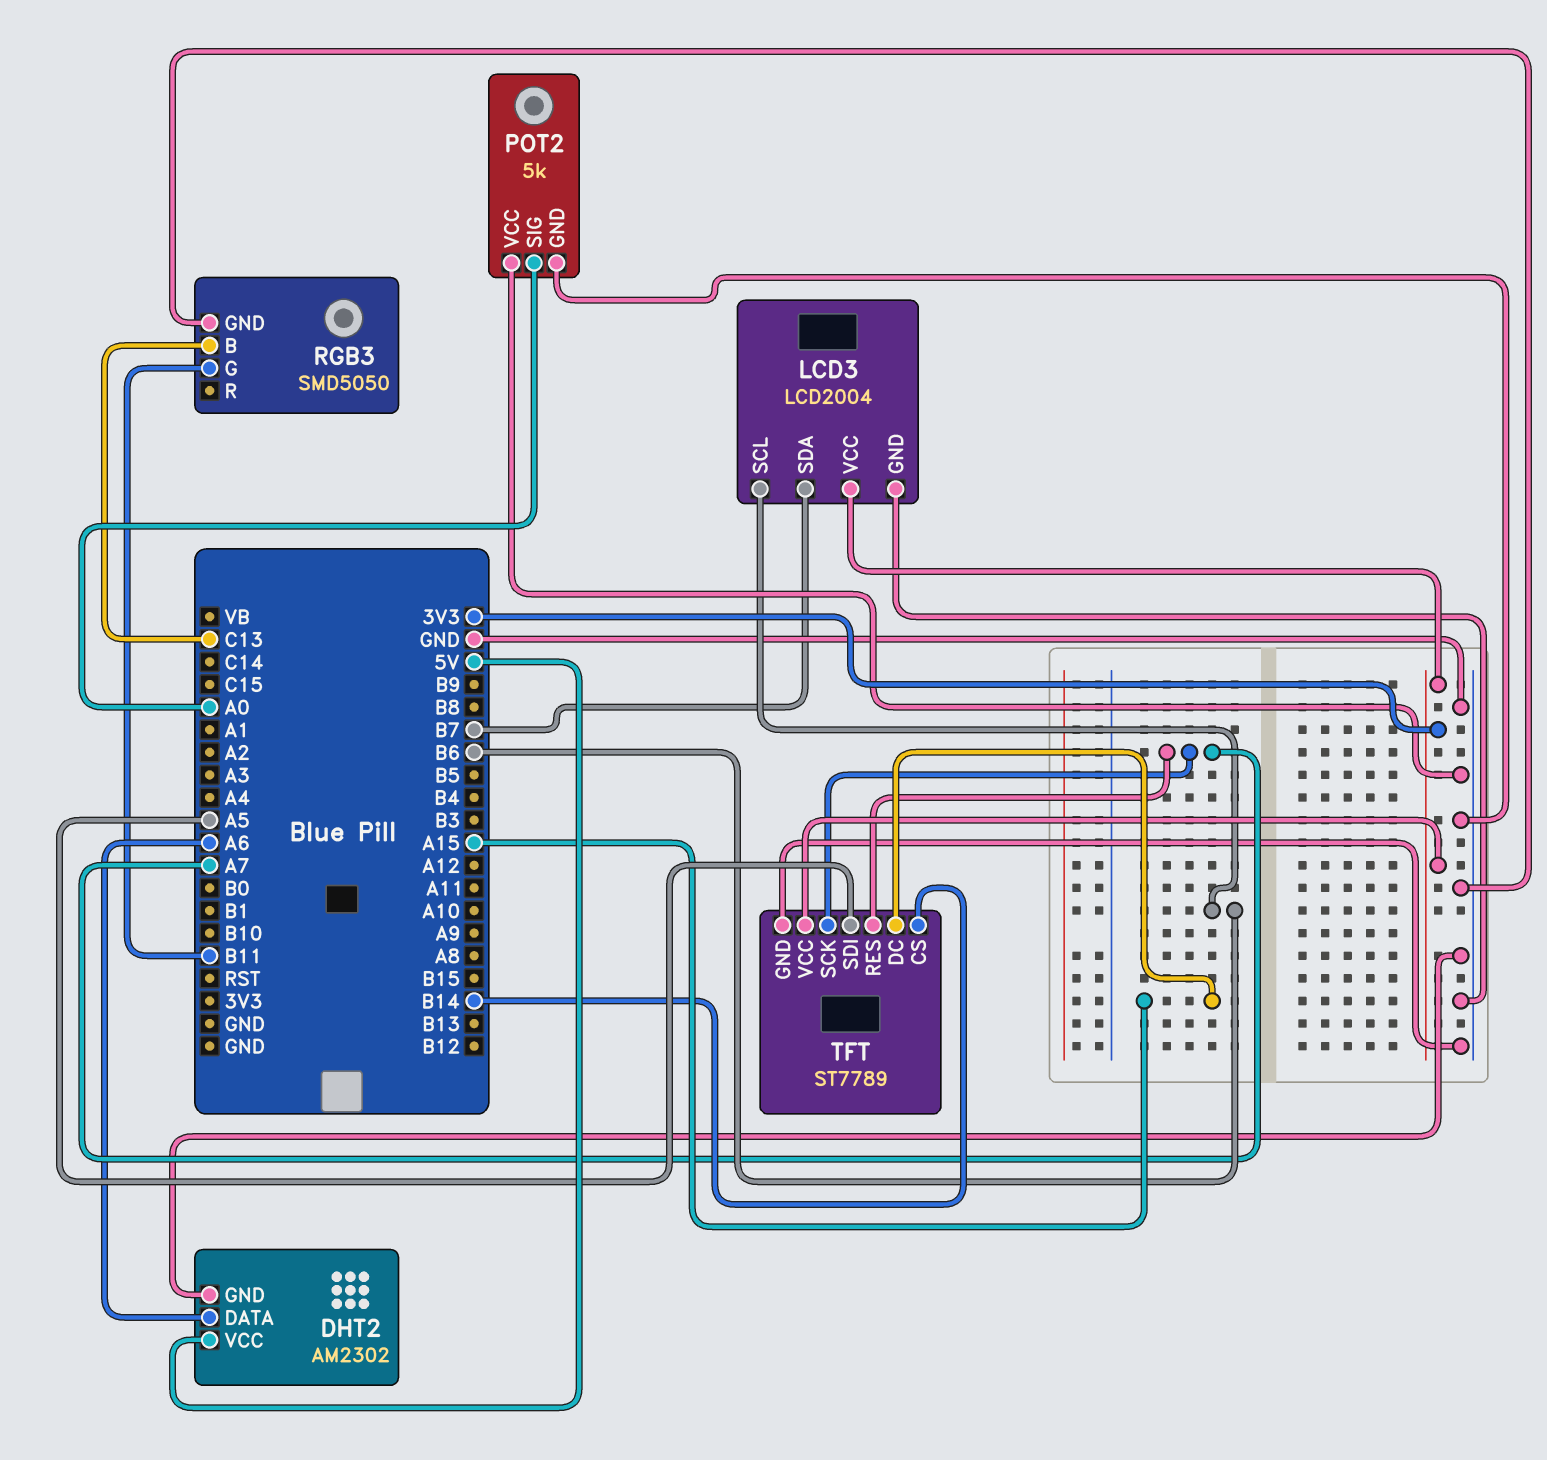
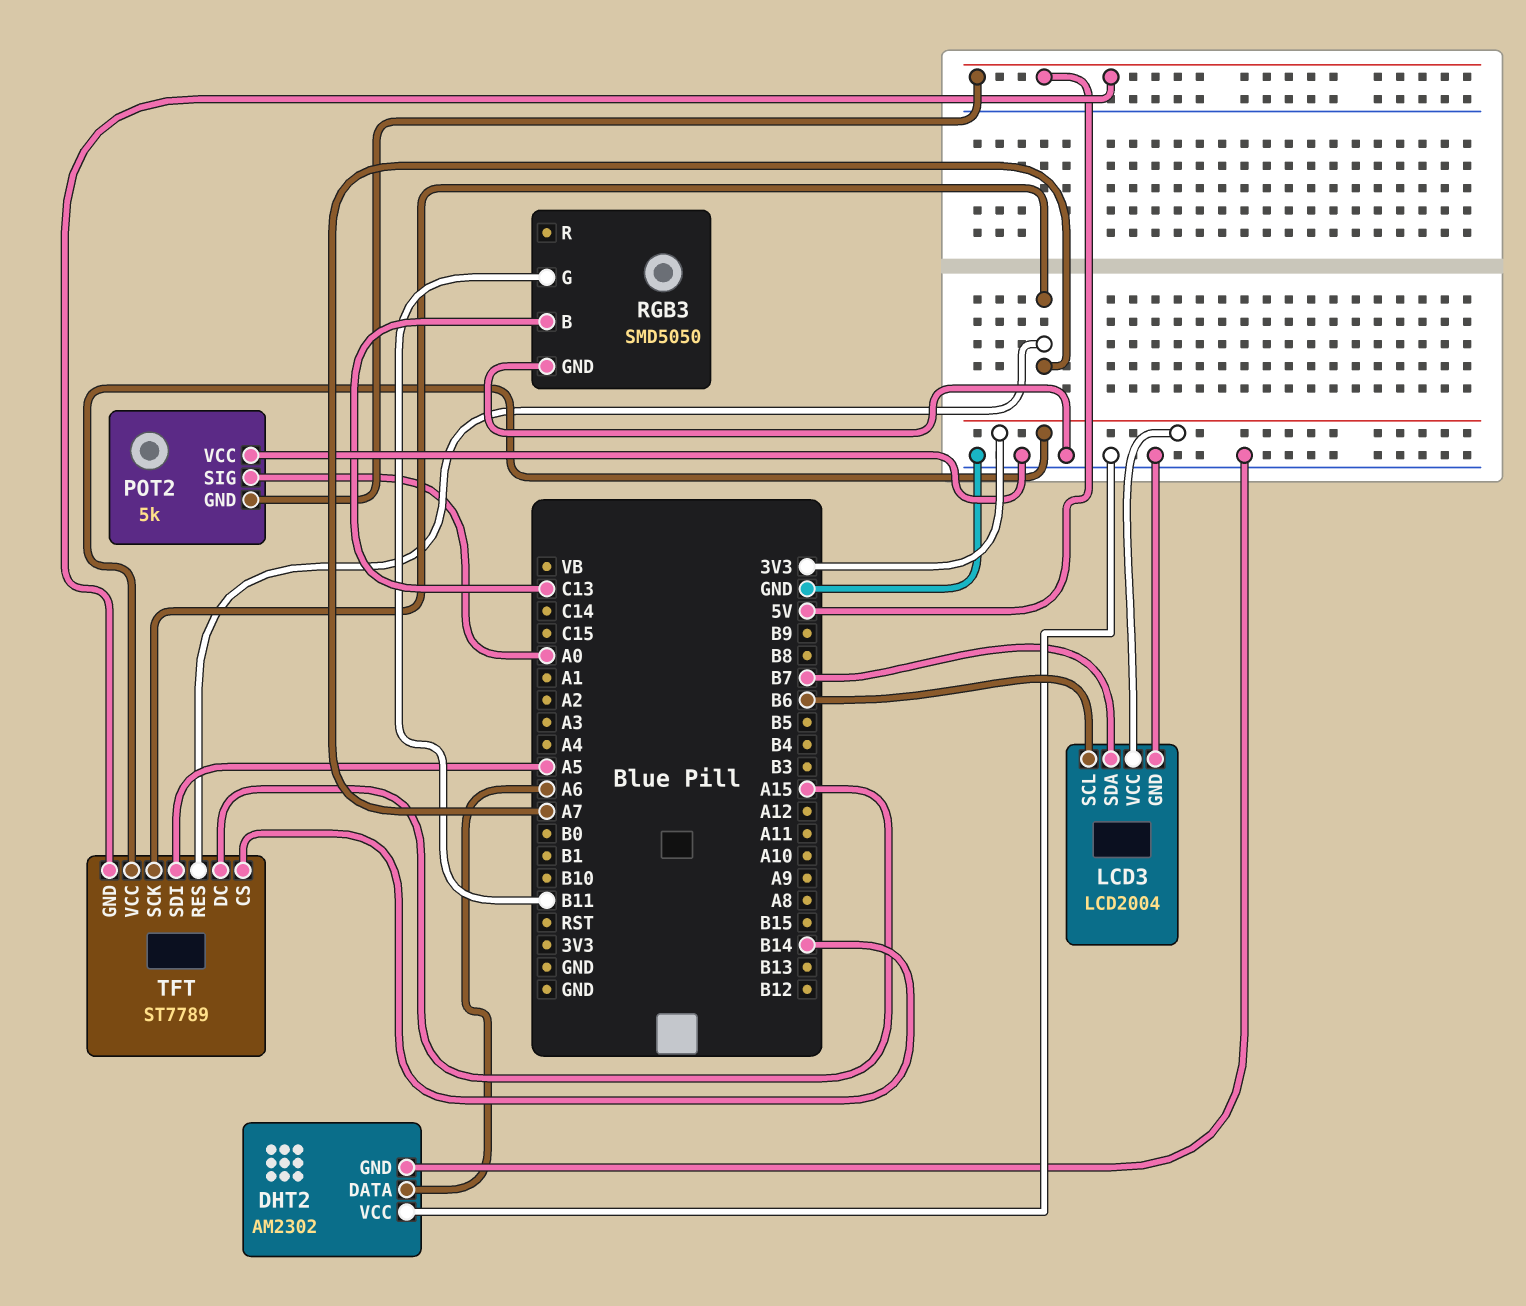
DHT2 pin VCC: 5V -> GND
POT2 pin GND: GND -> 5V
TFT pin GND: GND -> 5V

